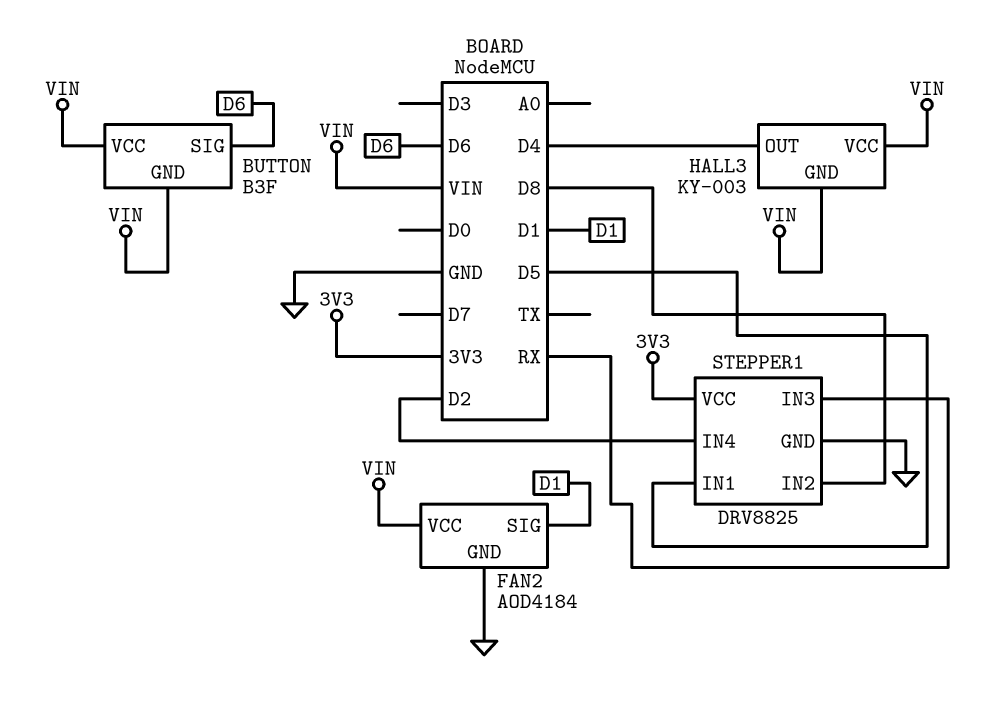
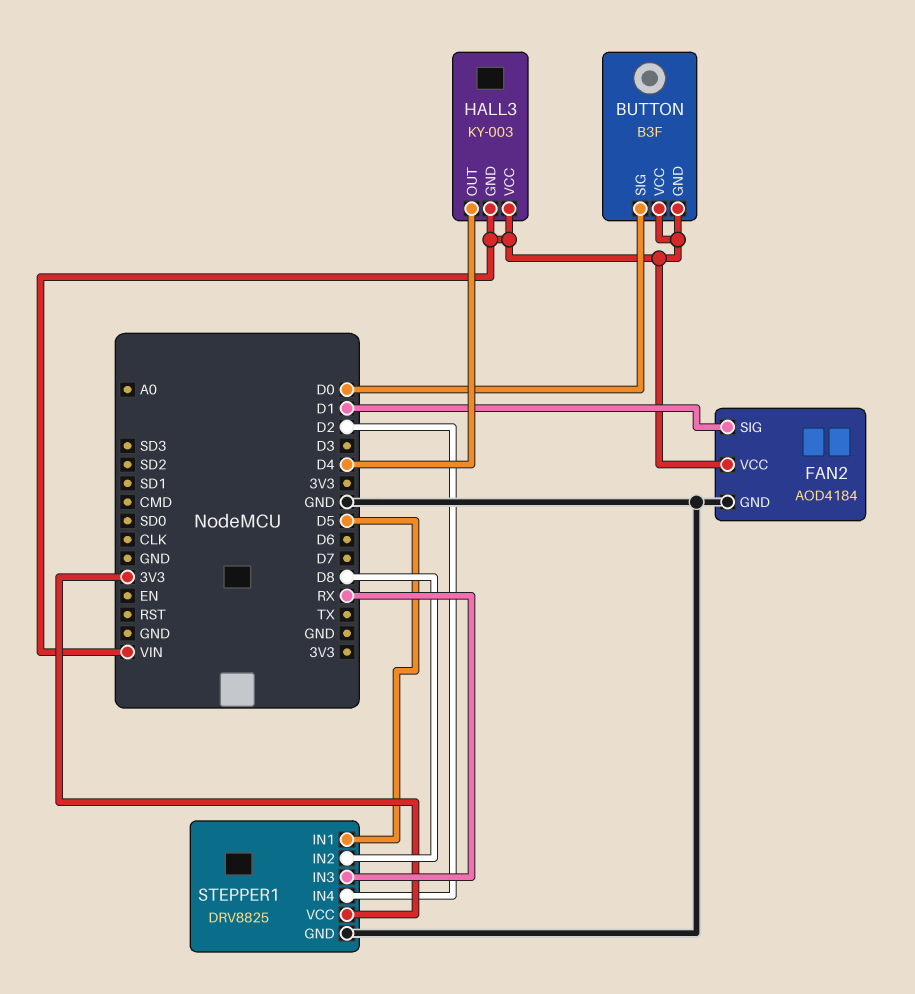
BUTTON pin SIG: D6 -> D0

